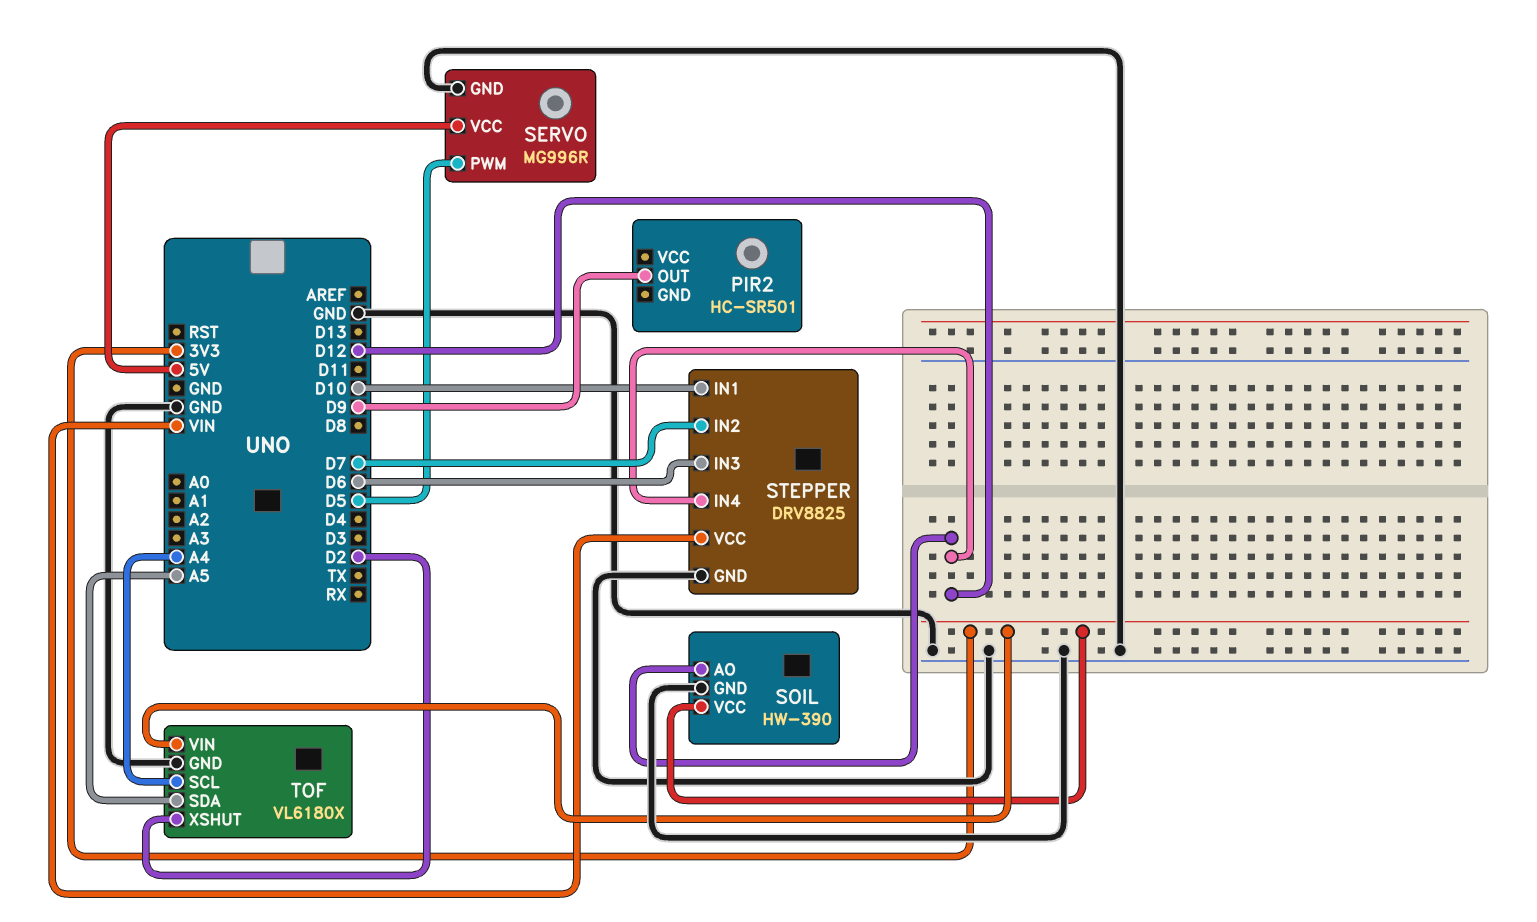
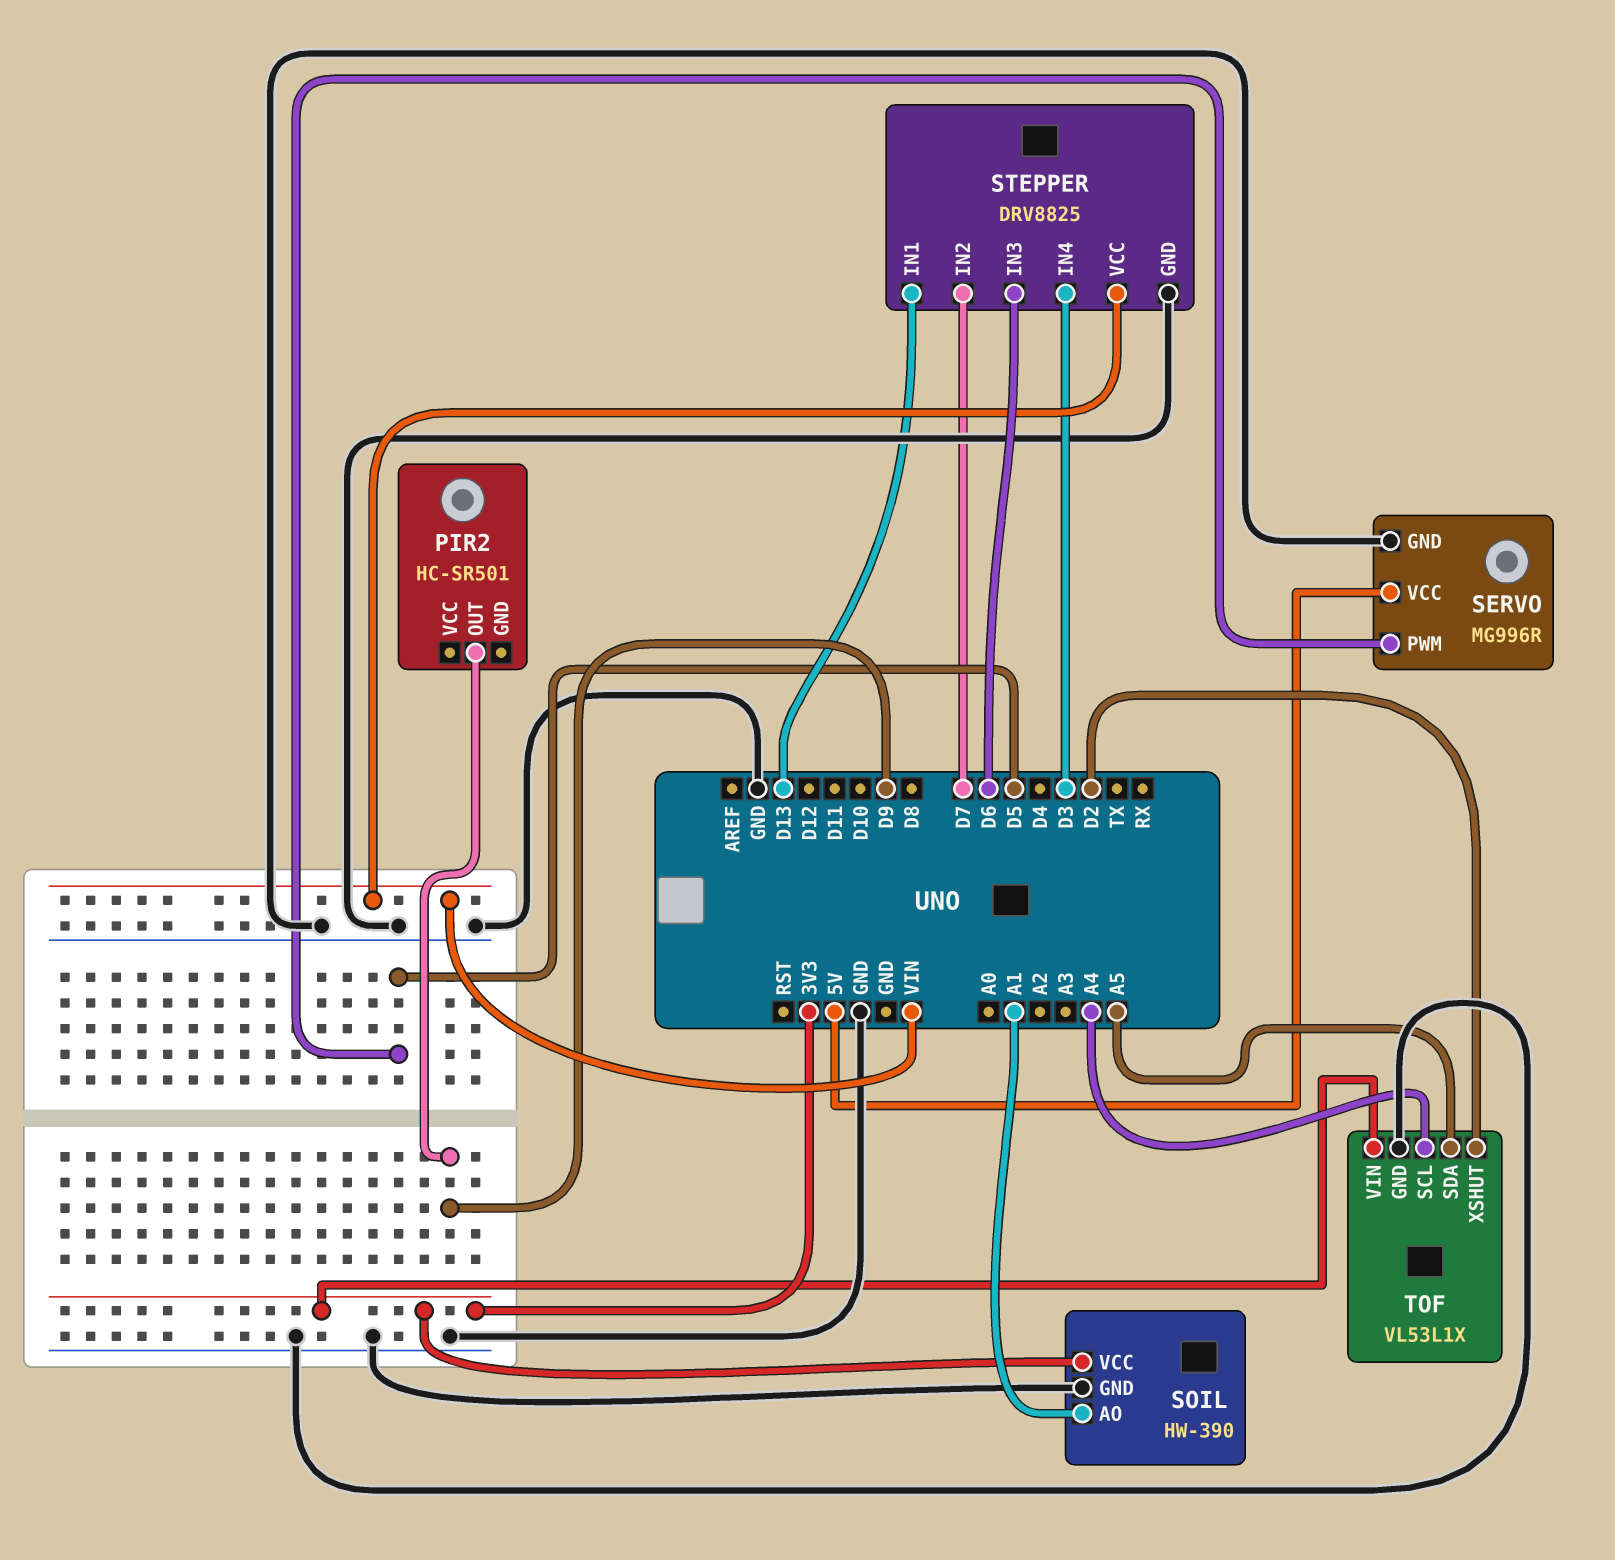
SOIL pin AO: D12 -> A1
STEPPER pin IN1: D10 -> D13
STEPPER pin IN4: D12 -> D3
TOF: VL6180X -> VL53L1X

